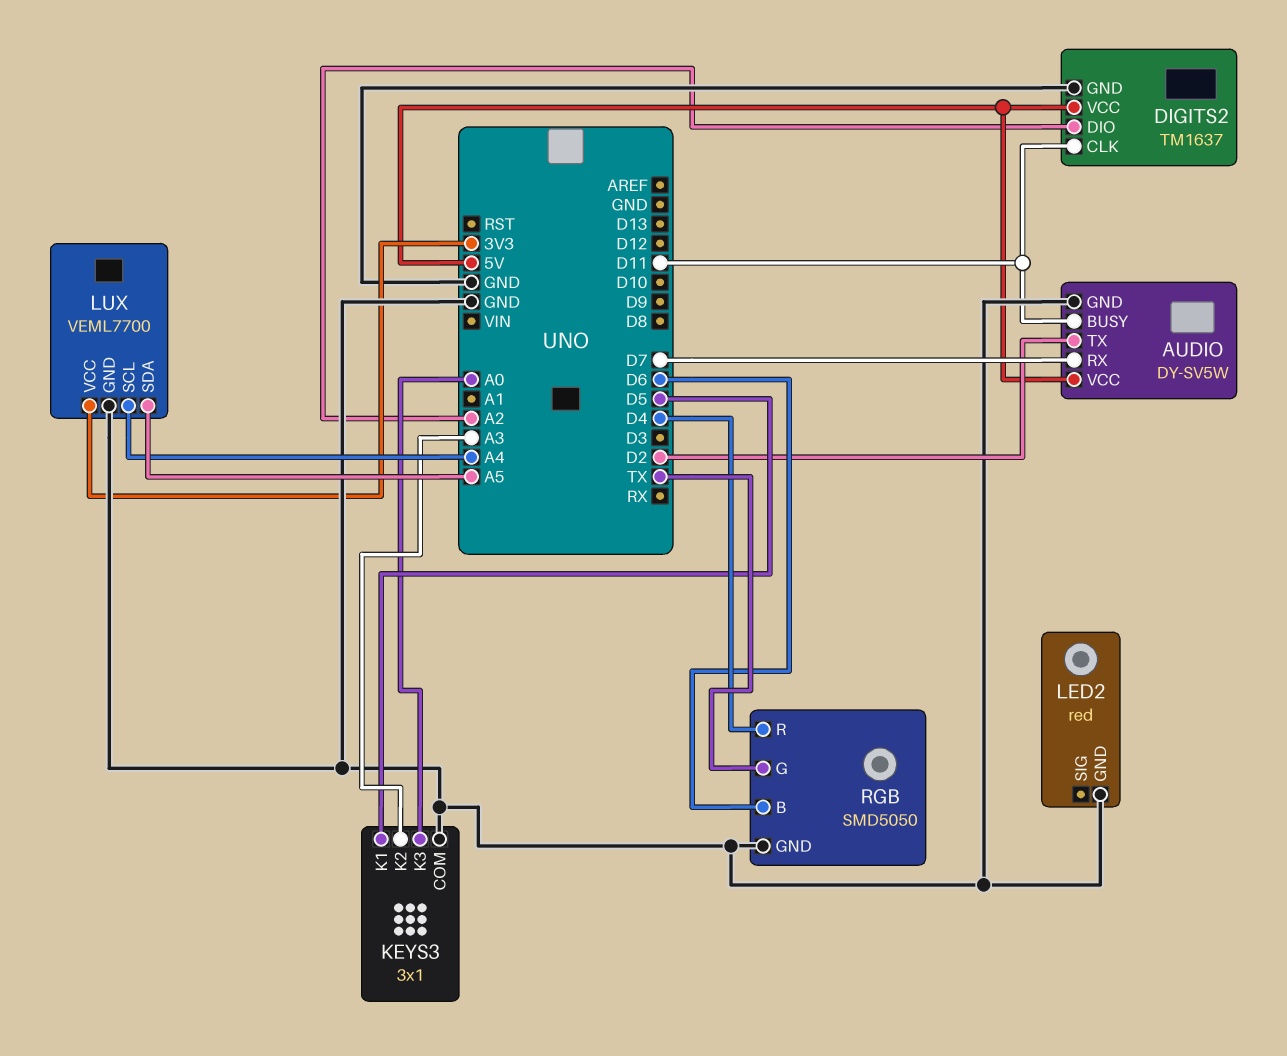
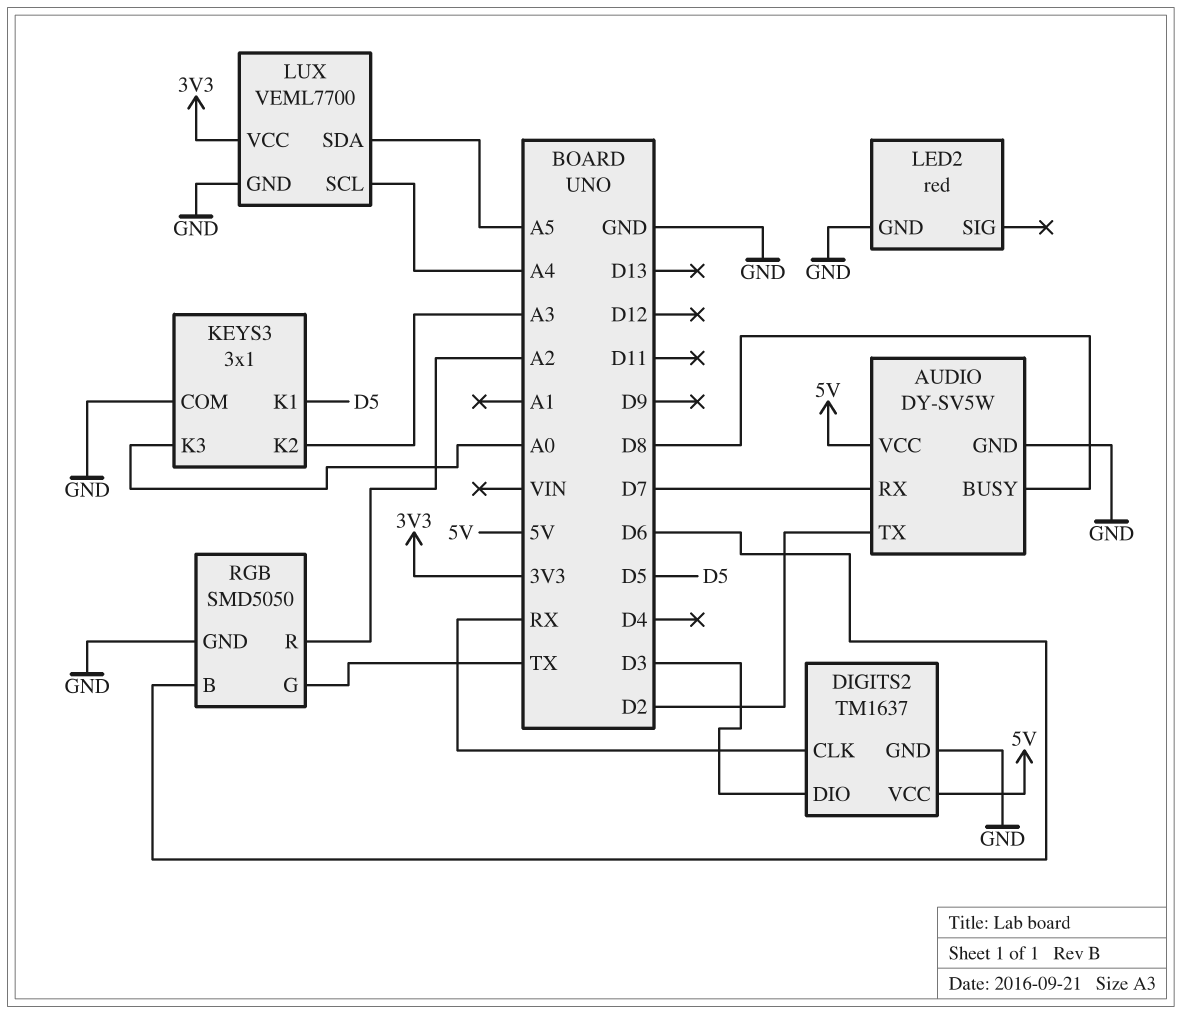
AUDIO pin BUSY: D11 -> D8
DIGITS2 pin CLK: D11 -> RX
DIGITS2 pin DIO: A2 -> D3
RGB pin R: D4 -> A2

